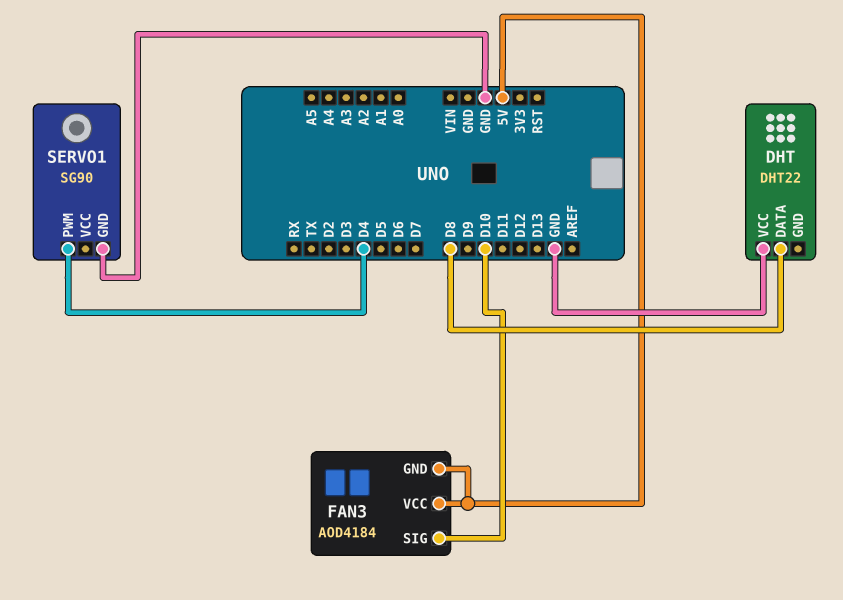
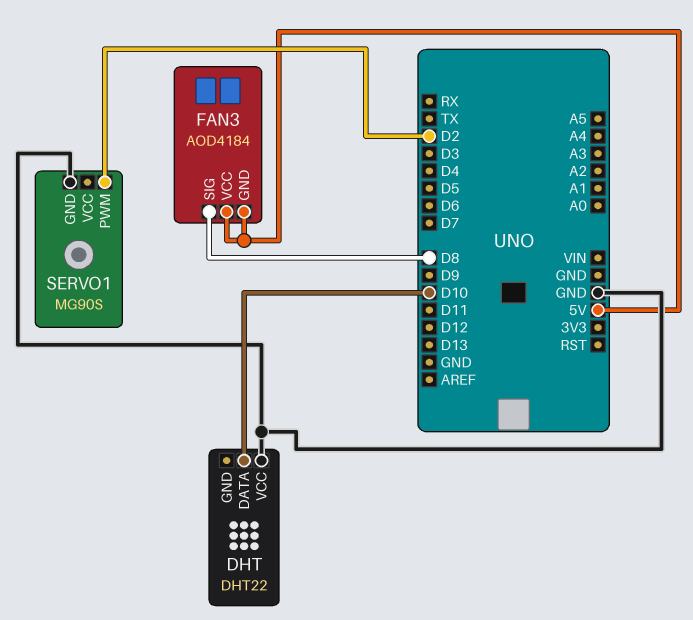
DHT pin DATA: D8 -> D10
FAN3 pin SIG: D10 -> D8
SERVO1: SG90 -> MG90S
SERVO1 pin PWM: D4 -> D2

